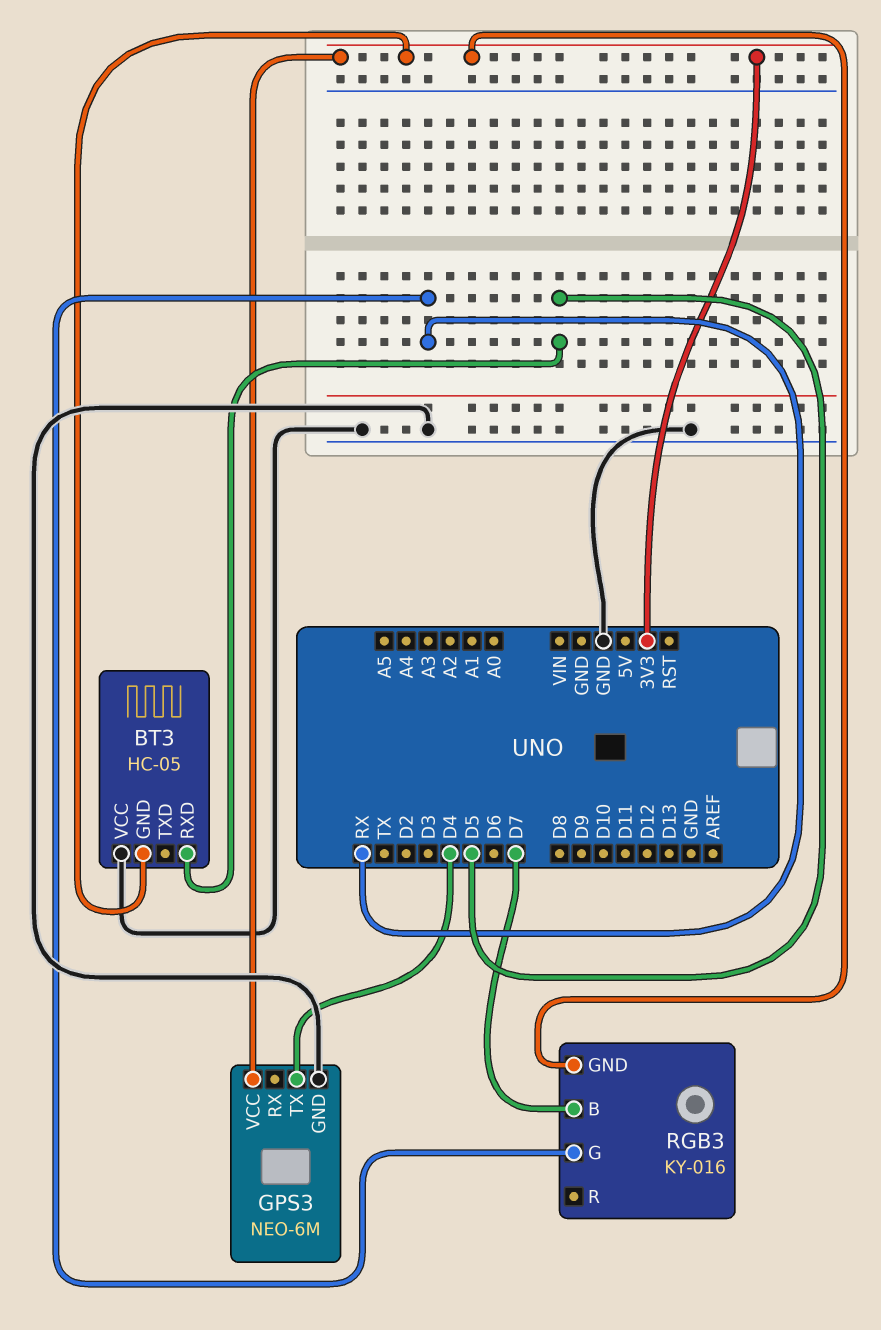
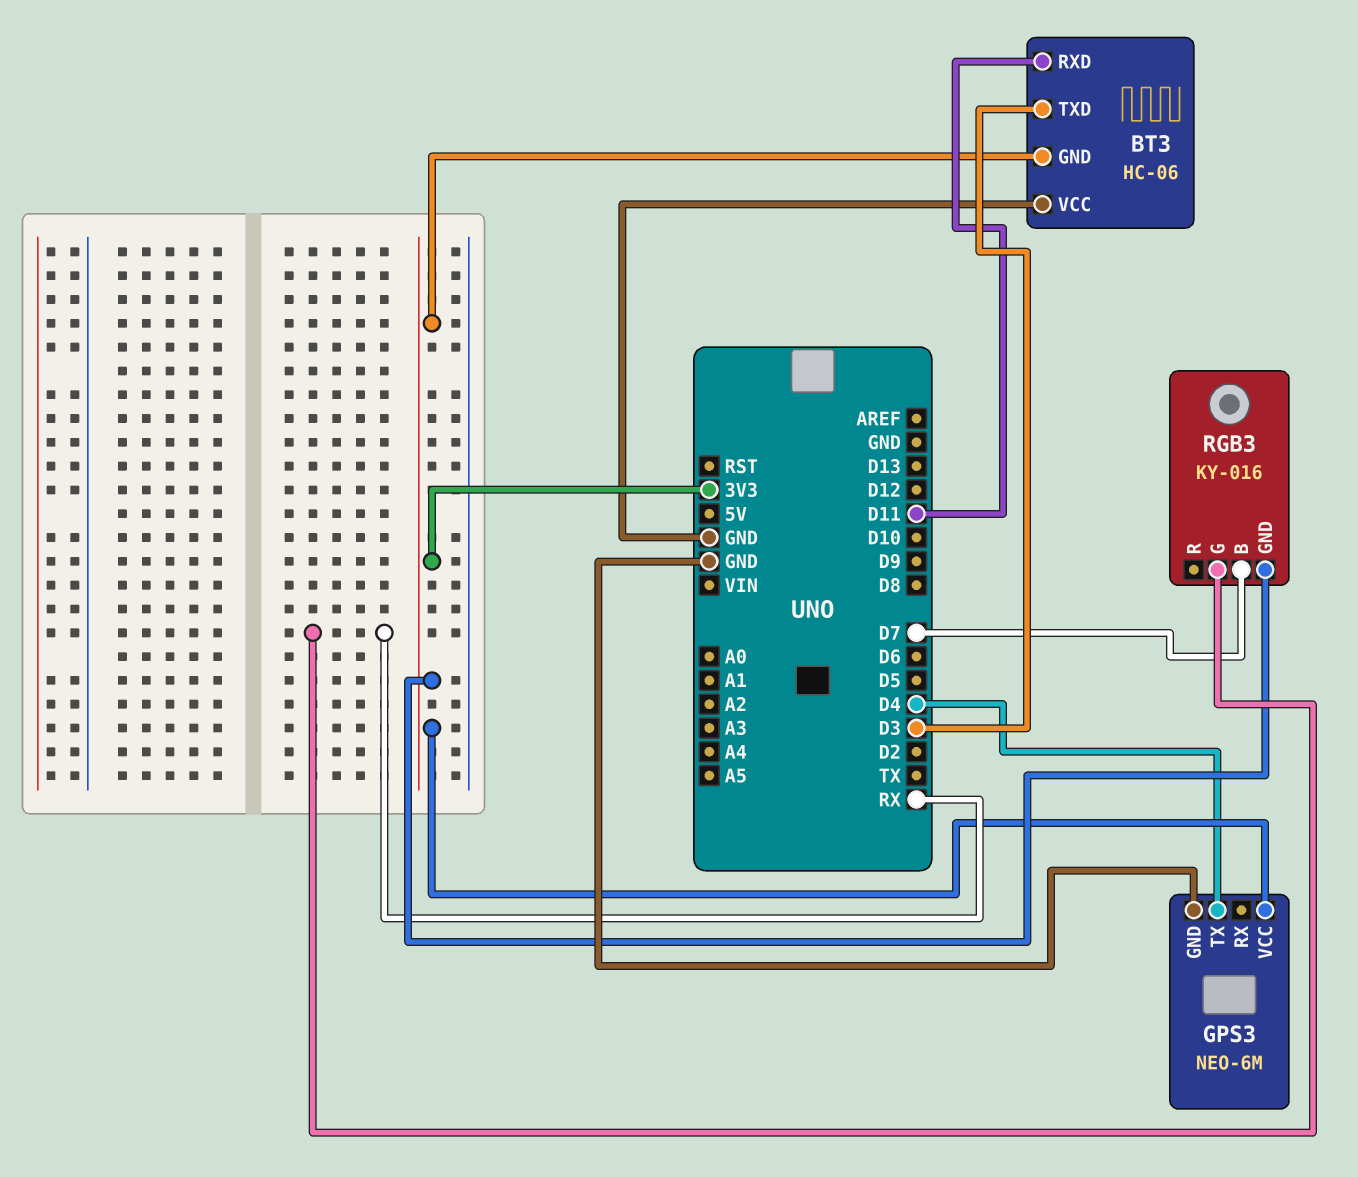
BT3: HC-05 -> HC-06
BT3 pin RXD: D5 -> D11
BT3 pin TXD: none -> D3

